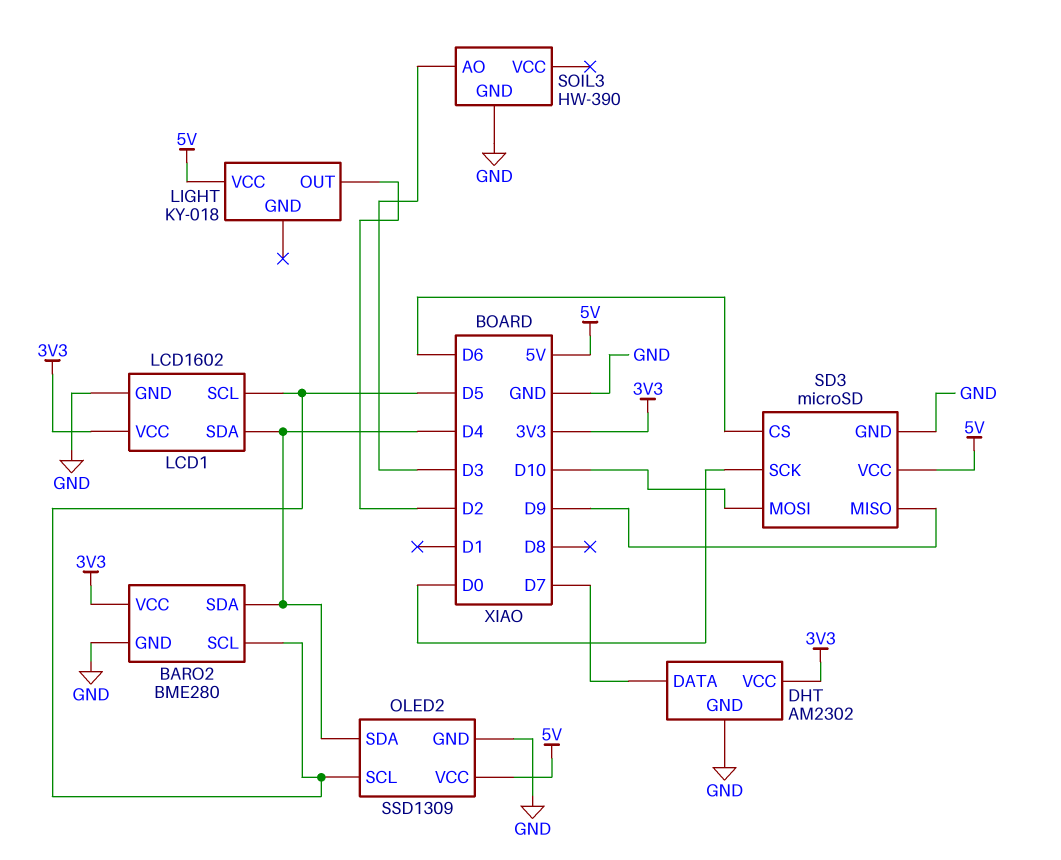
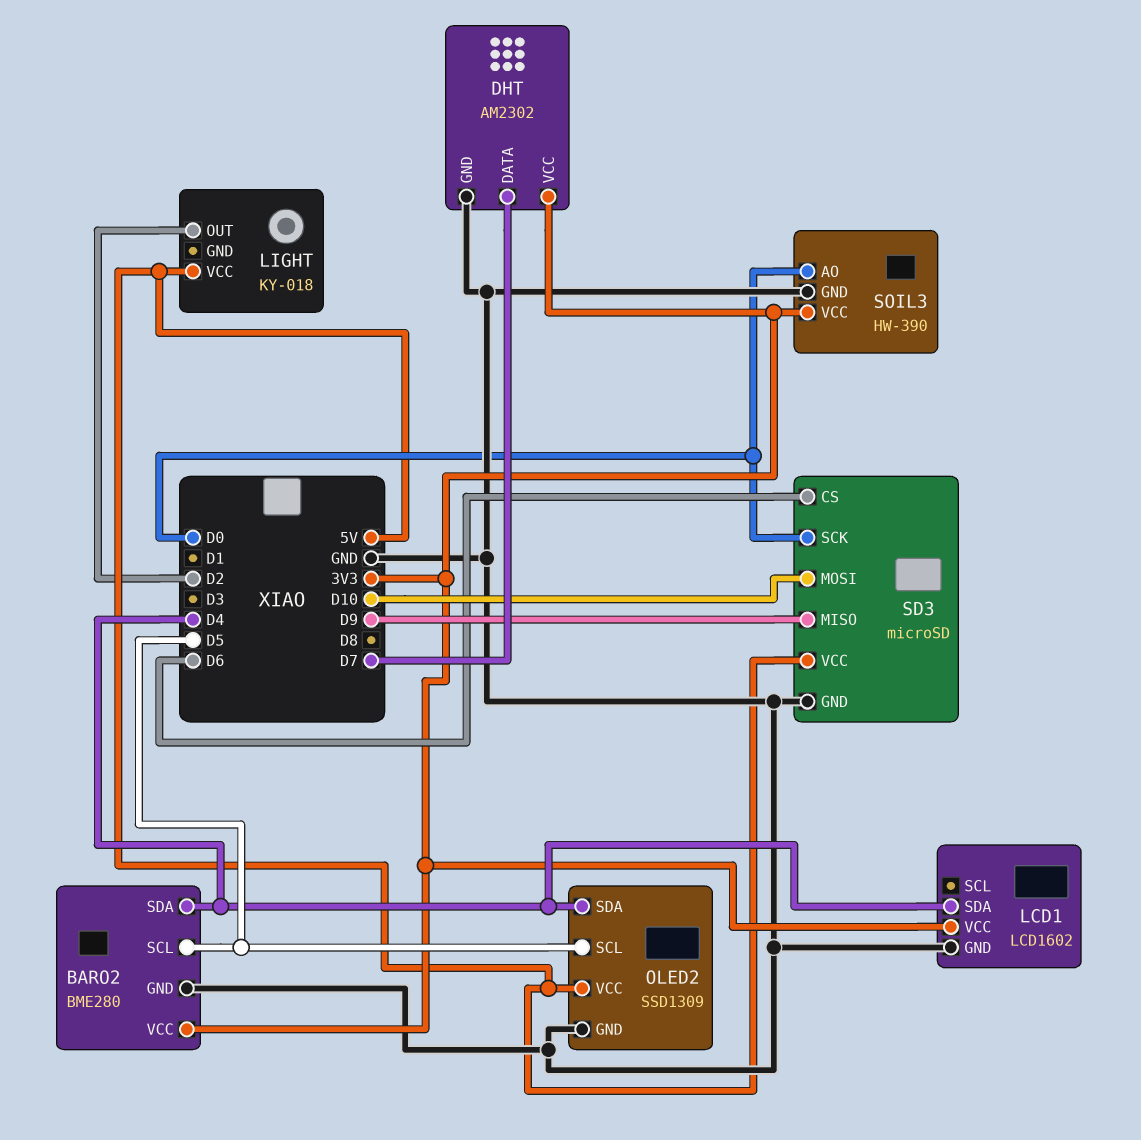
LCD1 pin SCL: D5 -> none
SOIL3 pin AO: D3 -> D0
SOIL3 pin VCC: none -> 3V3

